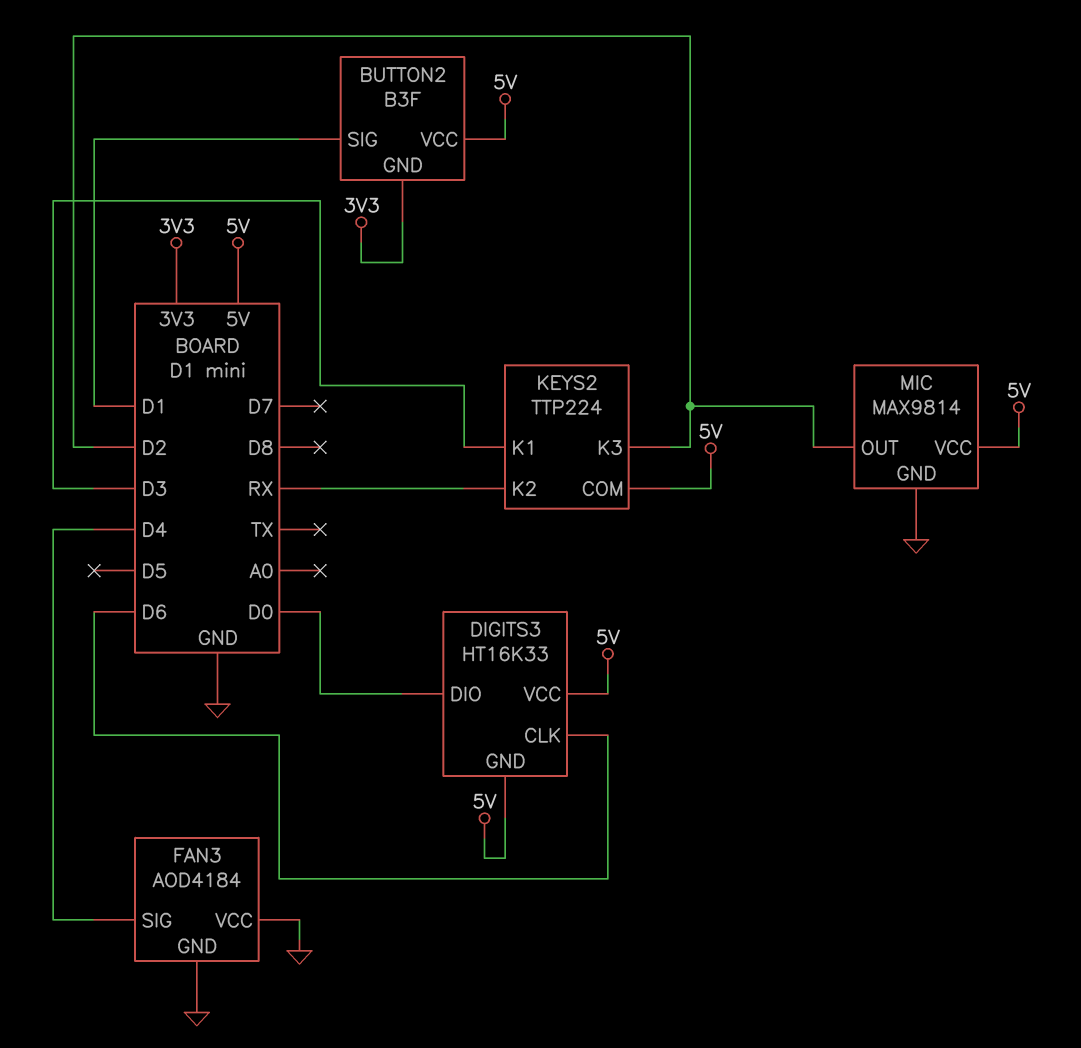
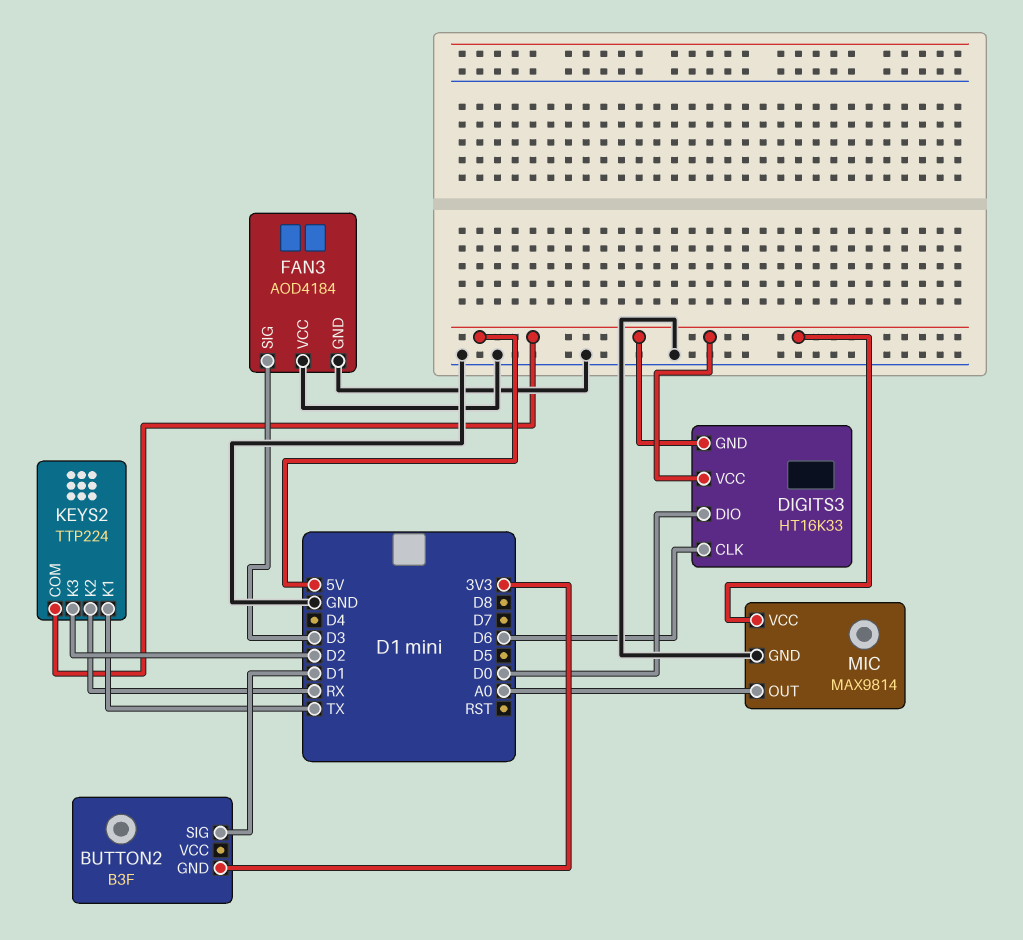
BUTTON2 pin VCC: 5V -> none
FAN3 pin SIG: D4 -> D3
KEYS2 pin K1: D3 -> TX
MIC pin OUT: D2 -> A0

